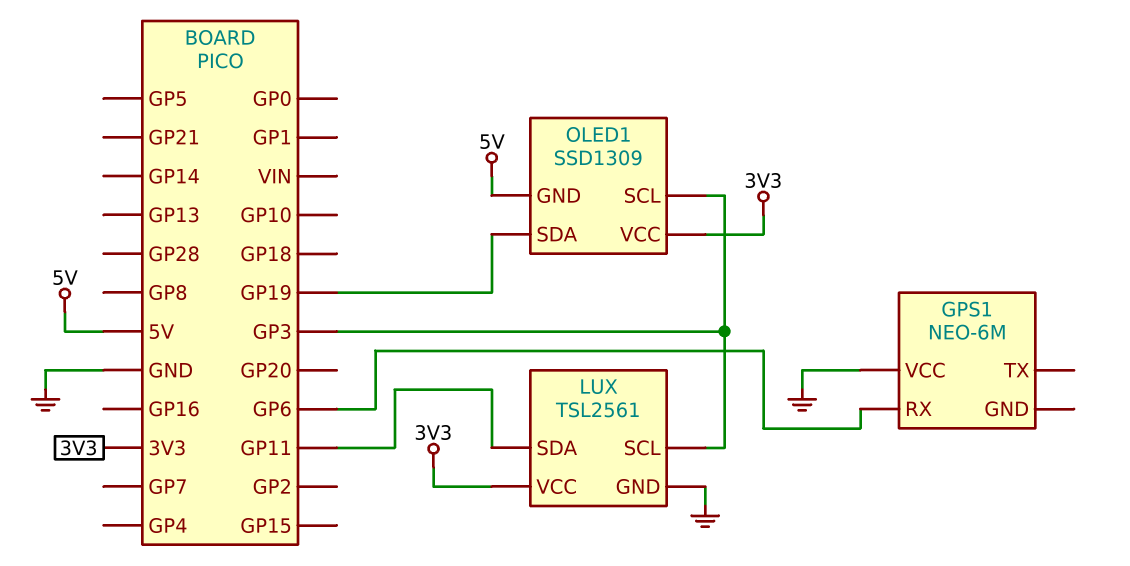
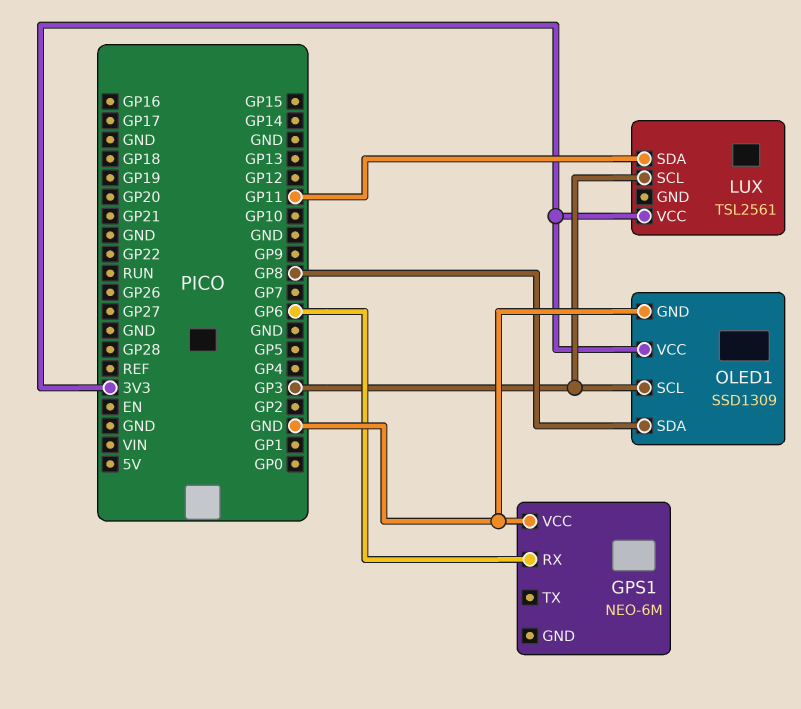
LUX pin GND: GND -> none
OLED1 pin GND: 5V -> GND
OLED1 pin SDA: GP19 -> GP8

